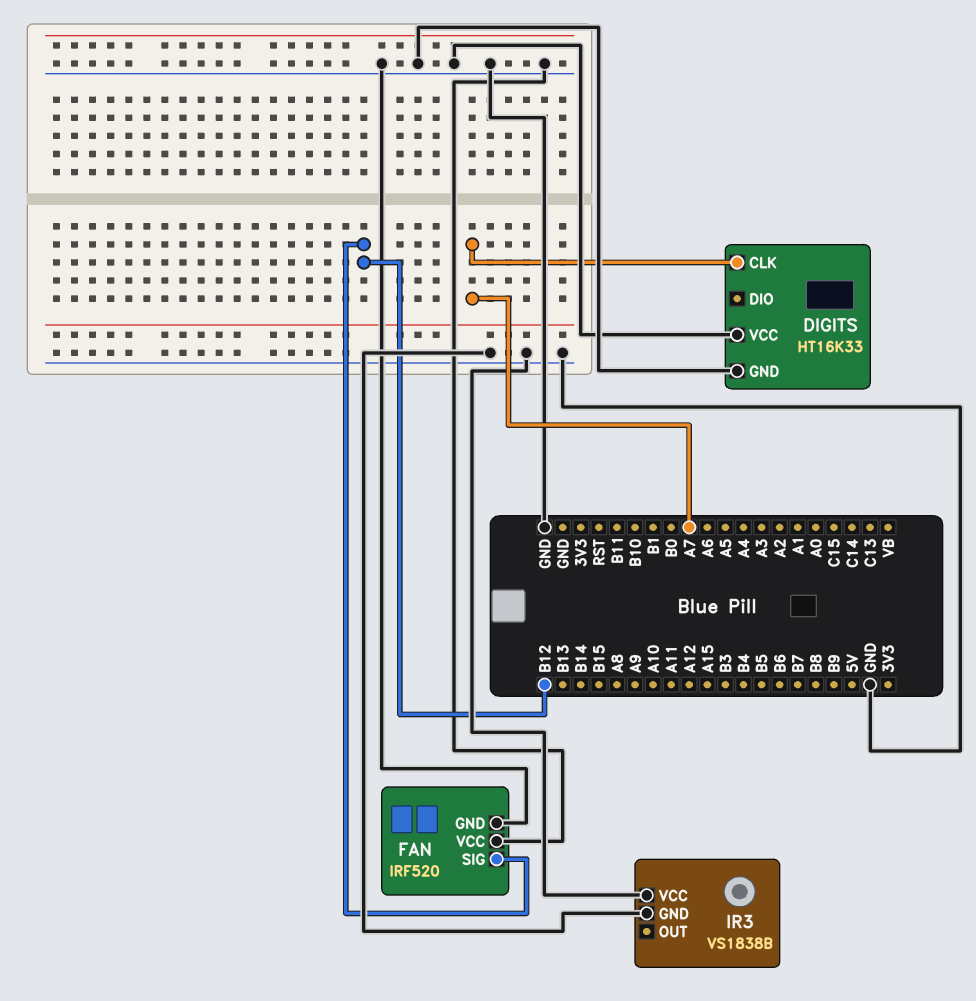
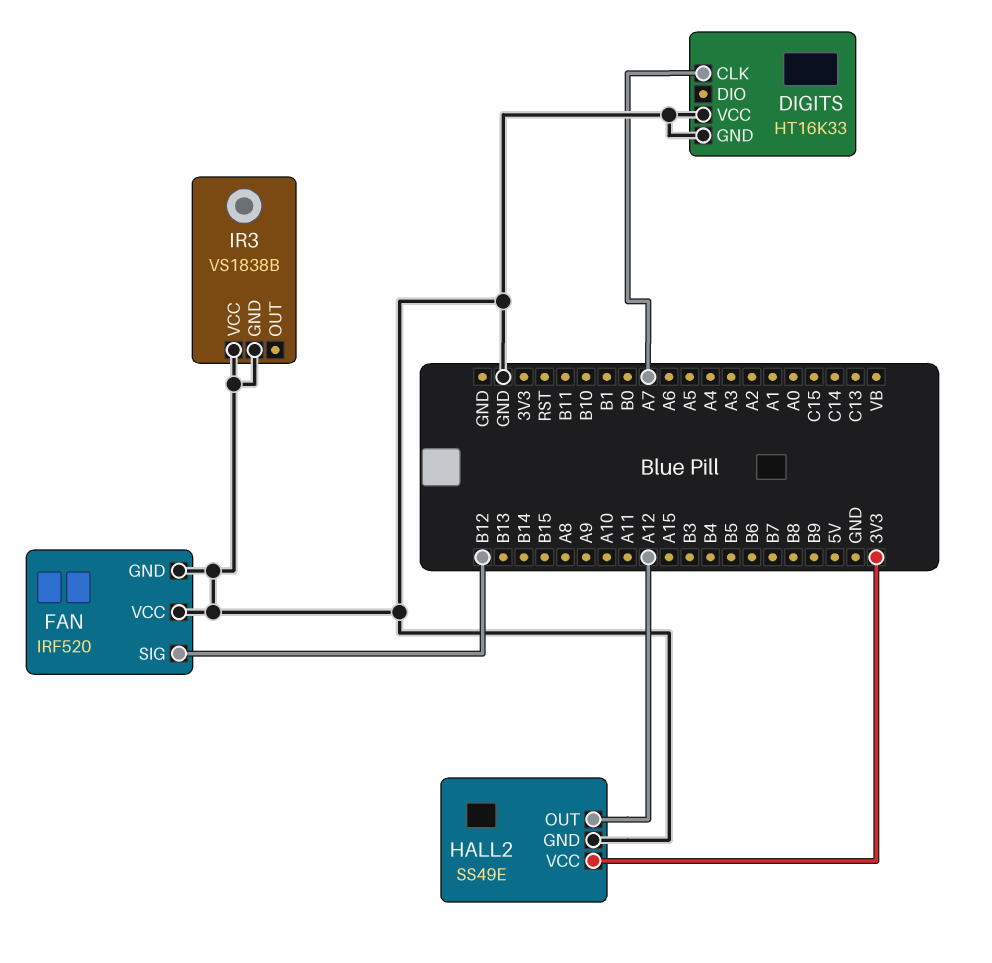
HALL2: none -> SS49E
HALL2 pin GND: none -> GND
HALL2 pin OUT: none -> A12
HALL2 pin VCC: none -> 3V3

